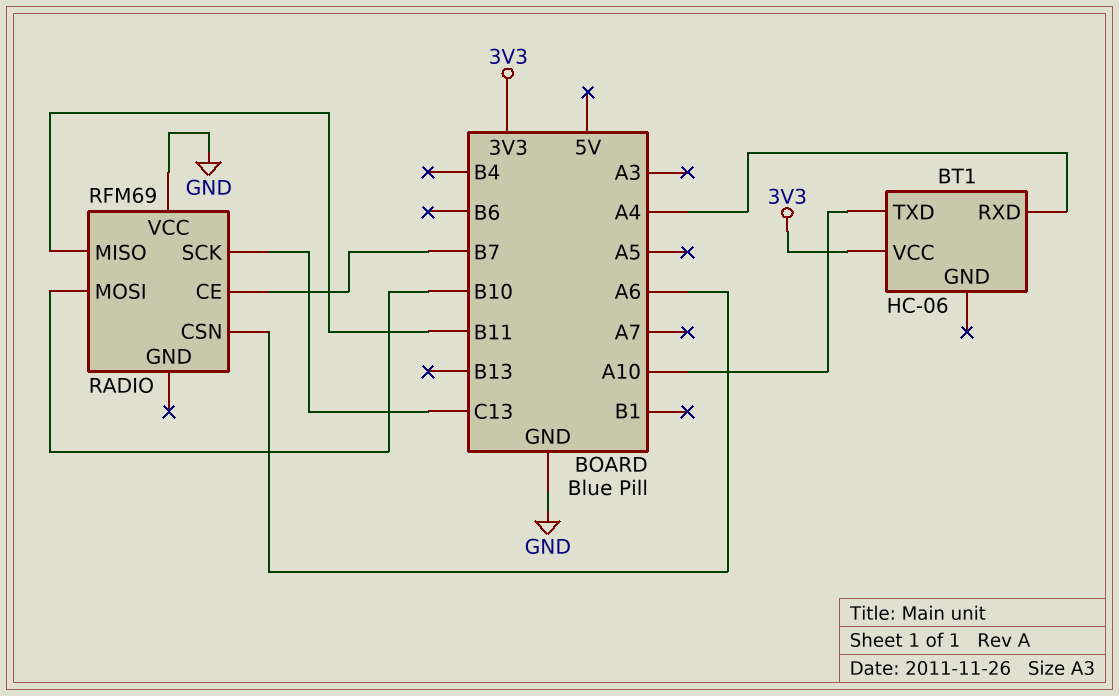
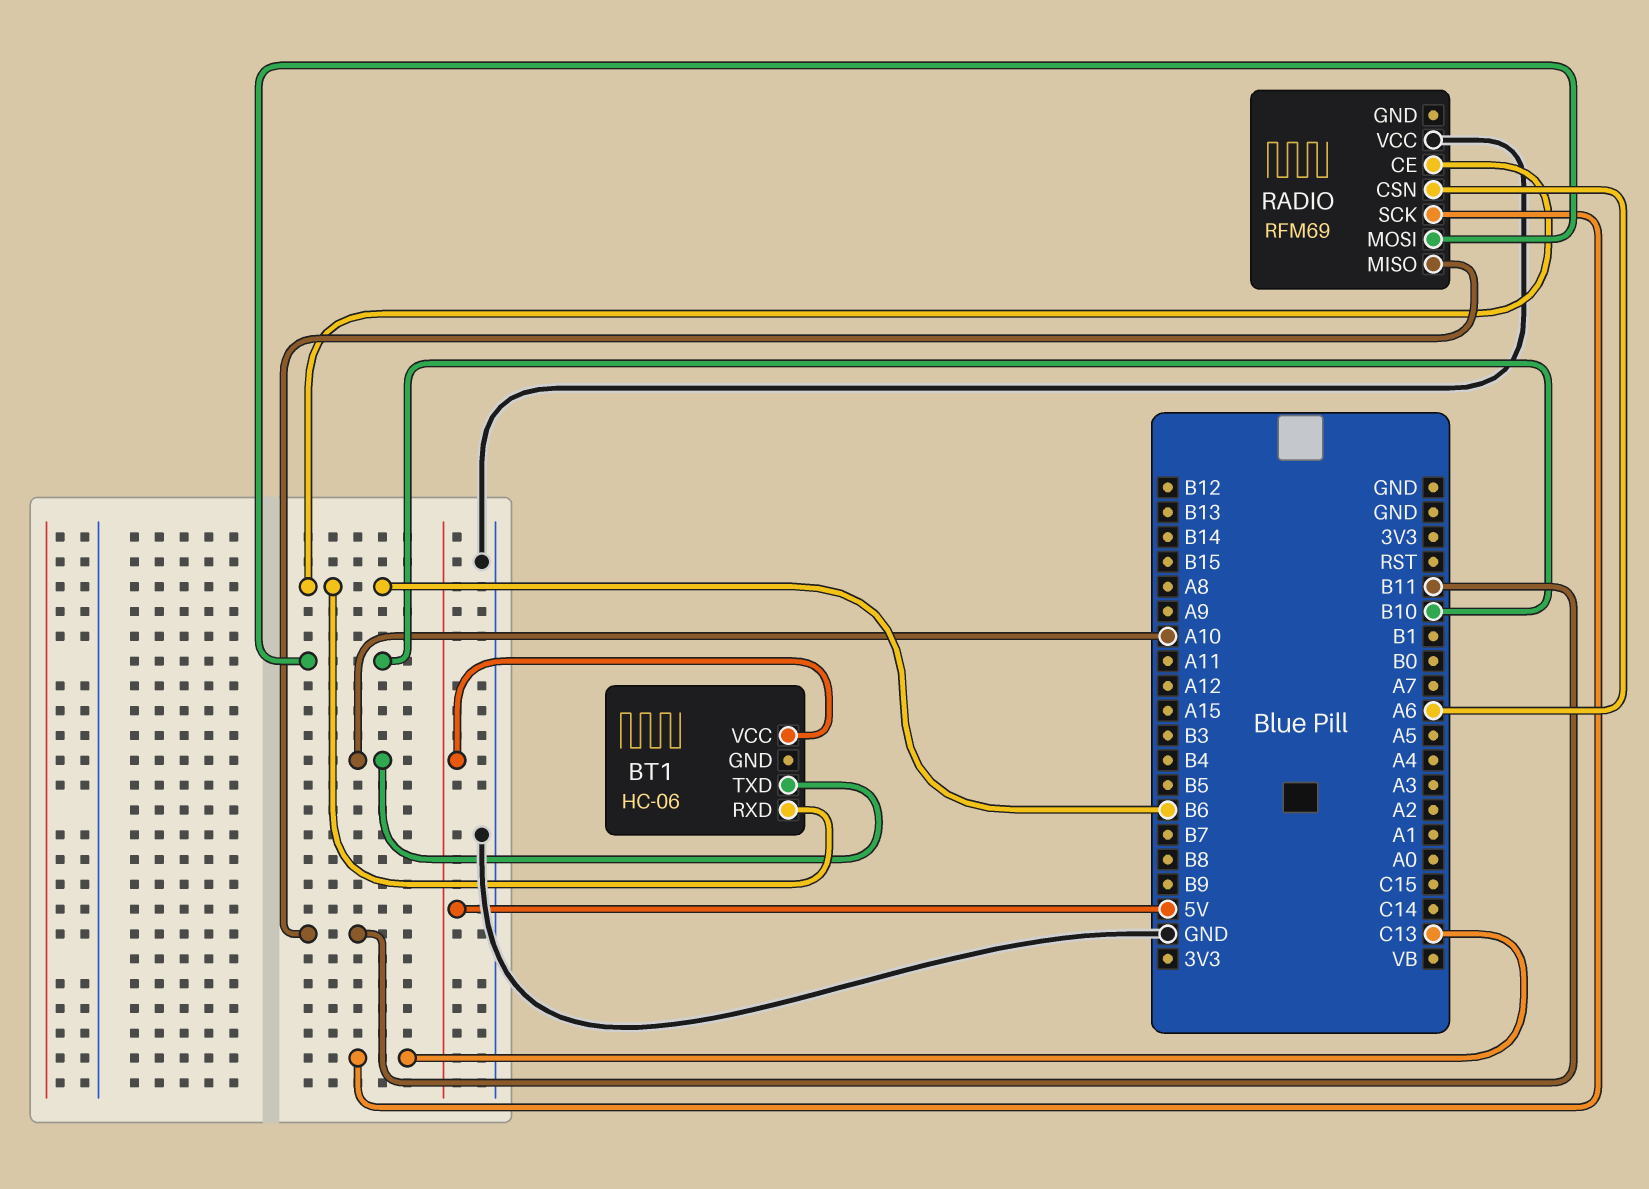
BT1 pin RXD: A4 -> B6
BT1 pin VCC: 3V3 -> 5V
RADIO pin CE: B7 -> B6

